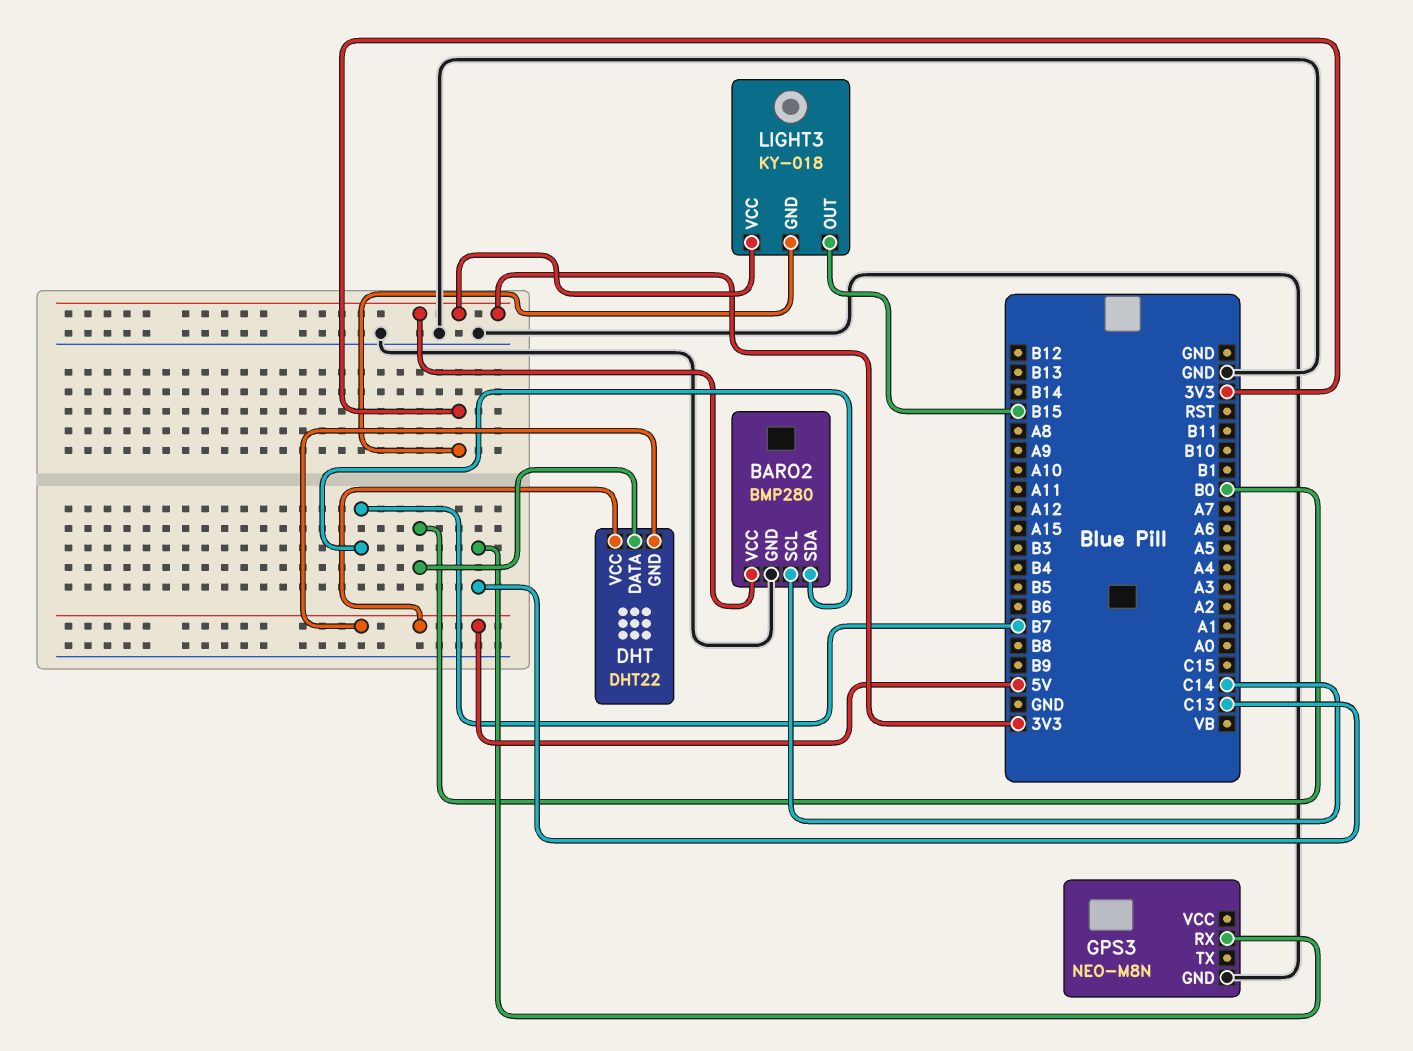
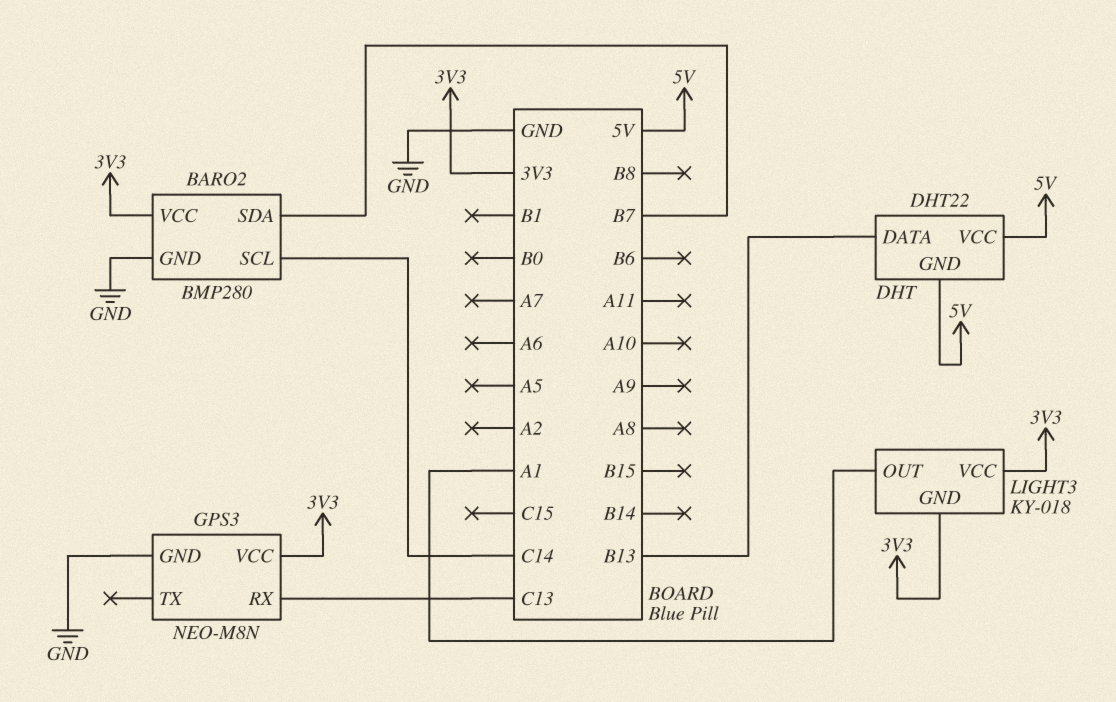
DHT pin DATA: B0 -> B13
GPS3 pin VCC: none -> 3V3
LIGHT3 pin OUT: B15 -> A1

